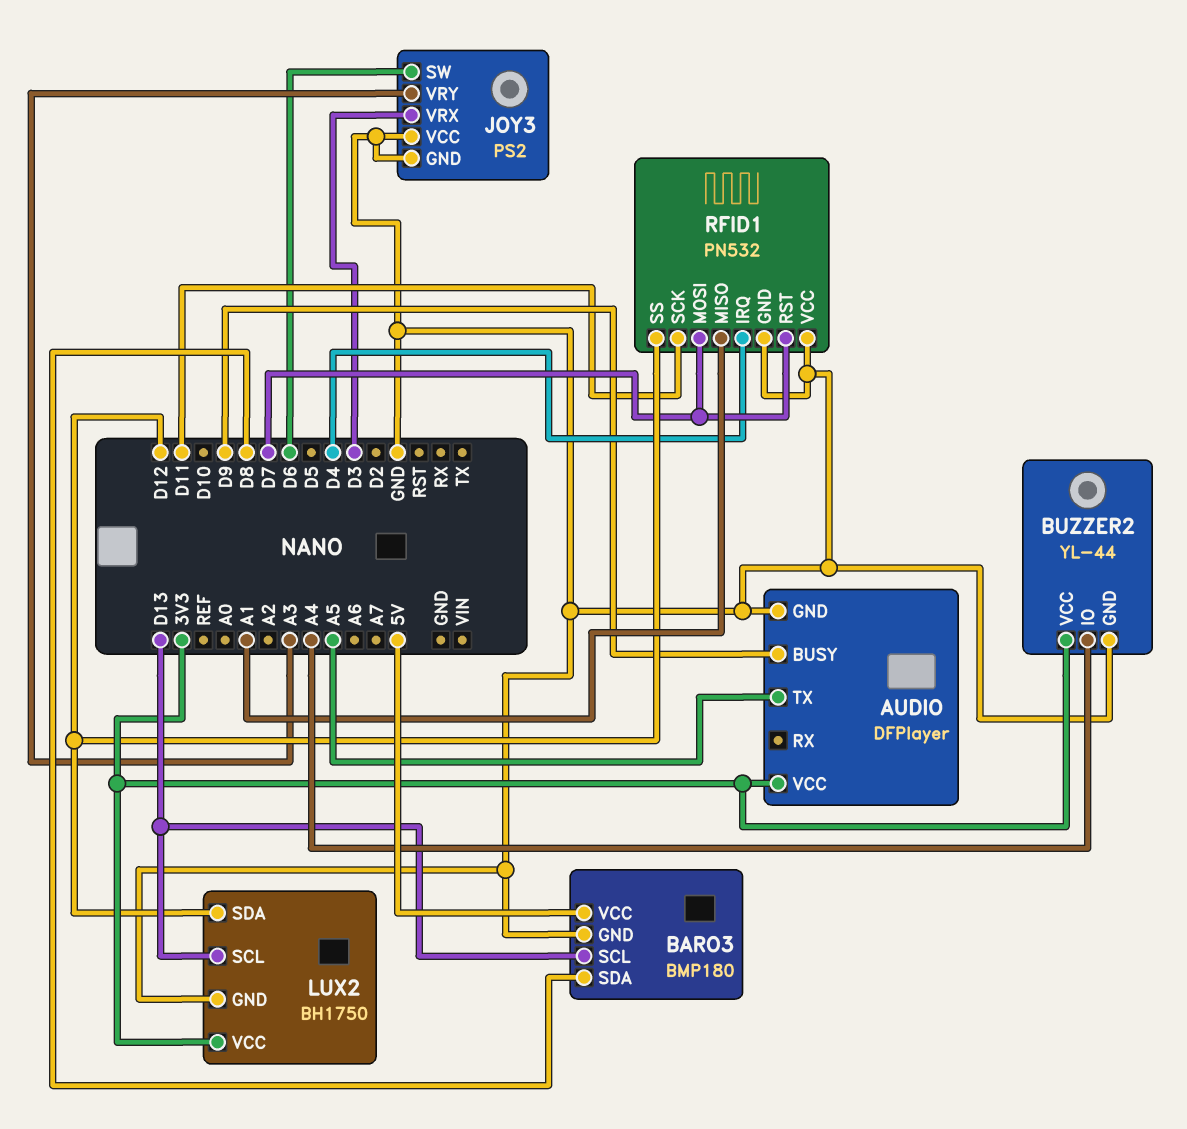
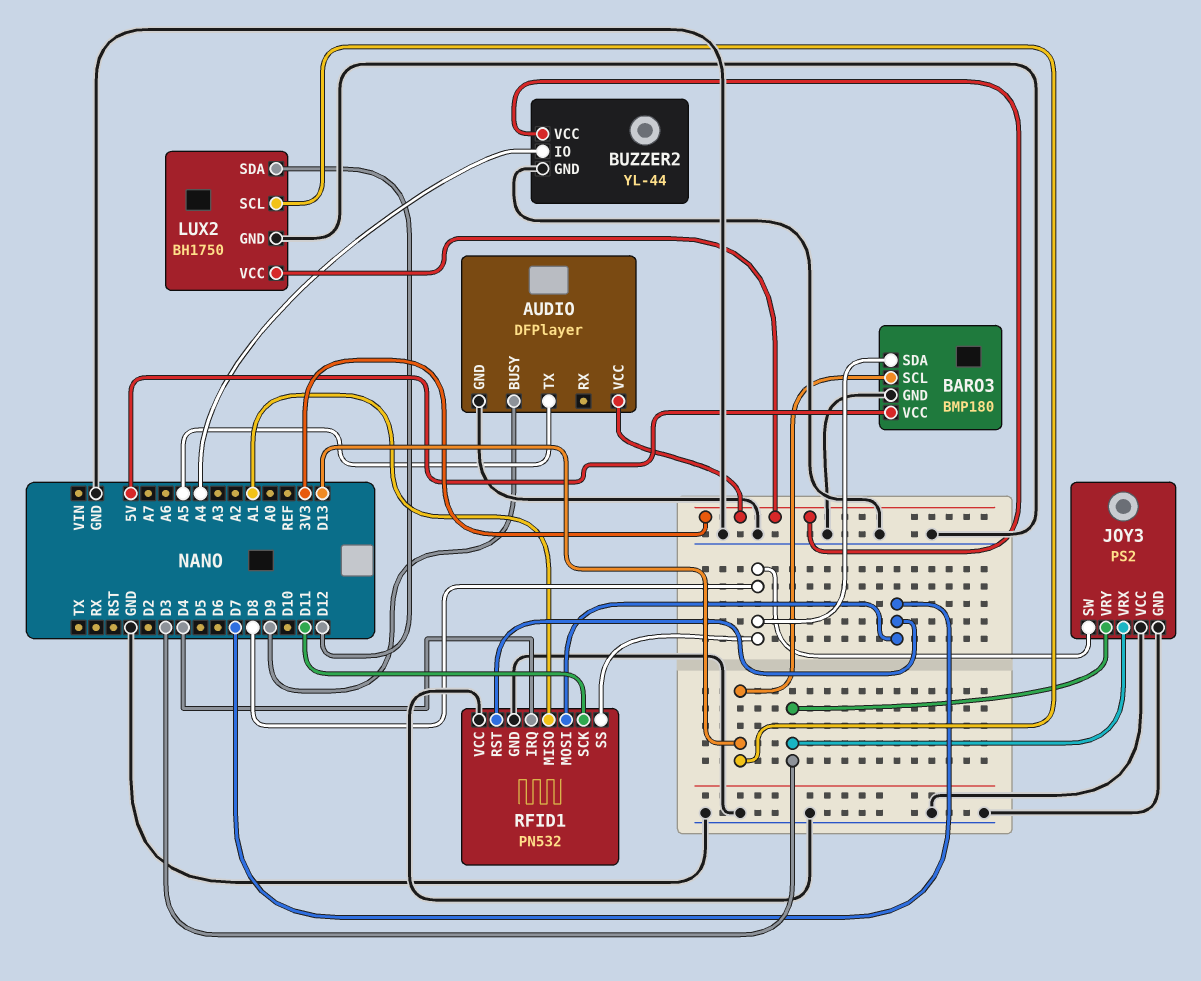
JOY3 pin SW: D6 -> D8
JOY3 pin VRY: A3 -> D3
RFID1 pin SS: D12 -> D8

